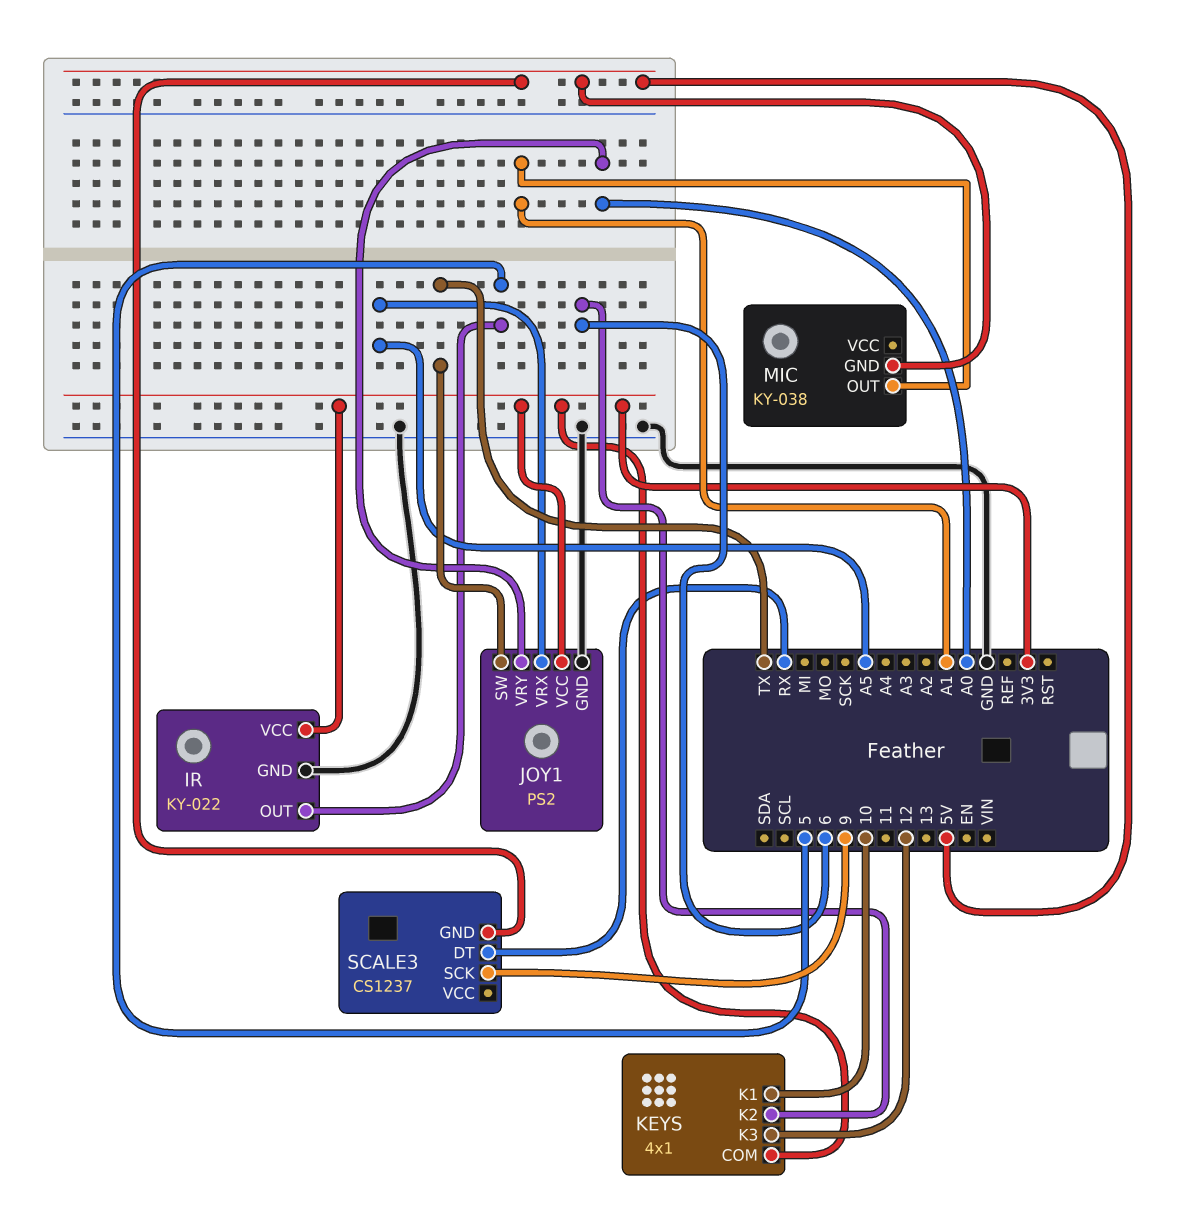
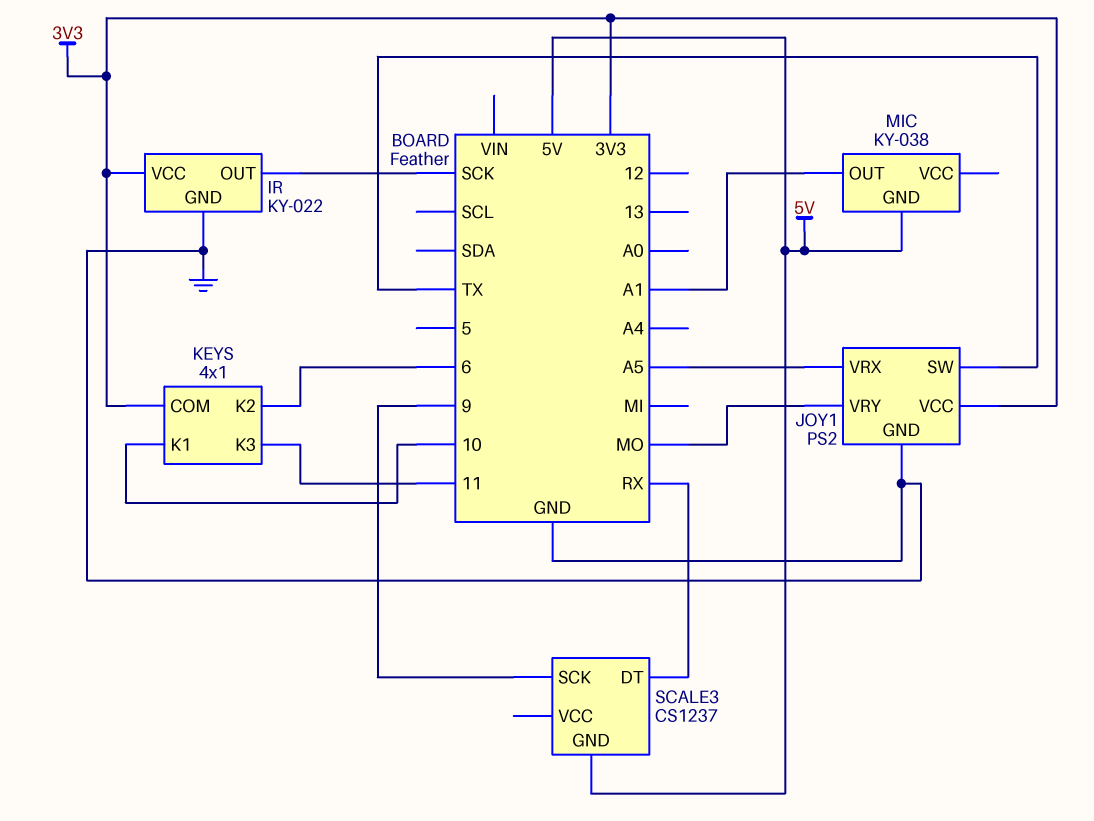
IR pin OUT: 5 -> SCK
JOY1 pin VRY: A0 -> MO
KEYS pin K3: 12 -> 11

